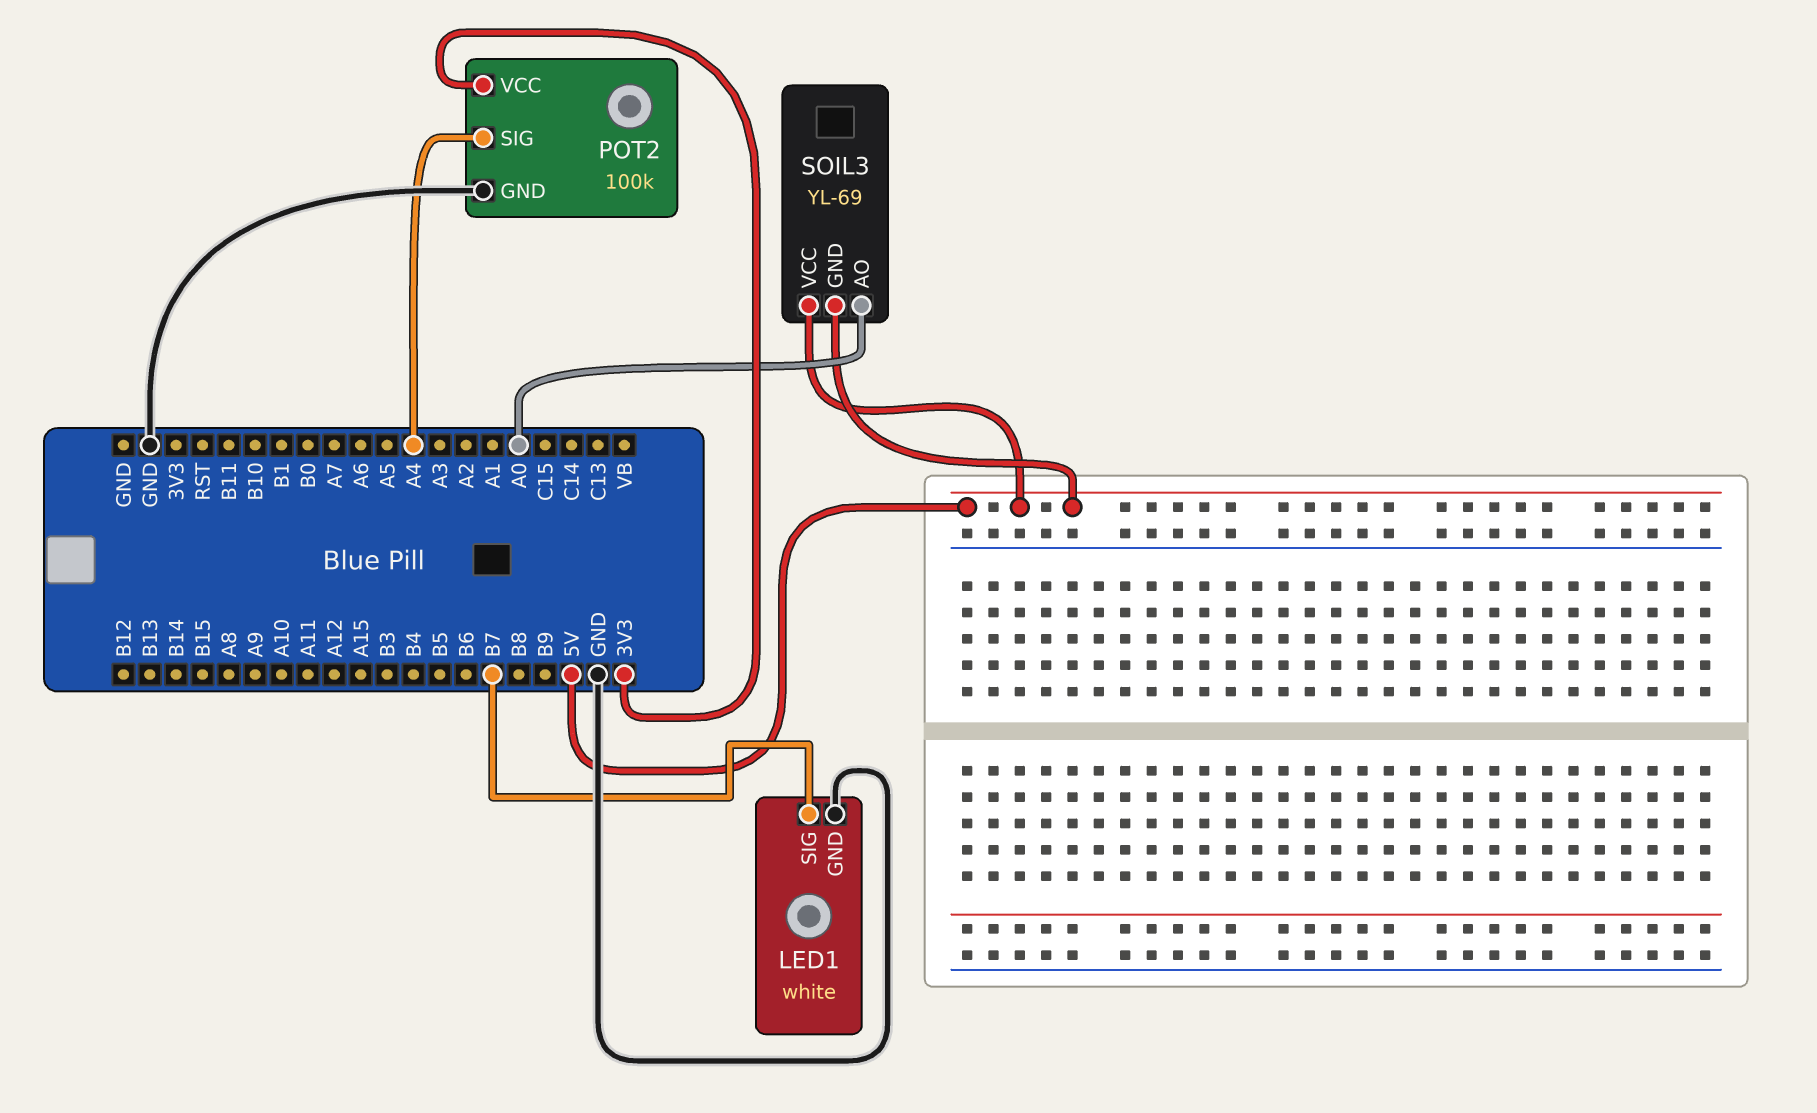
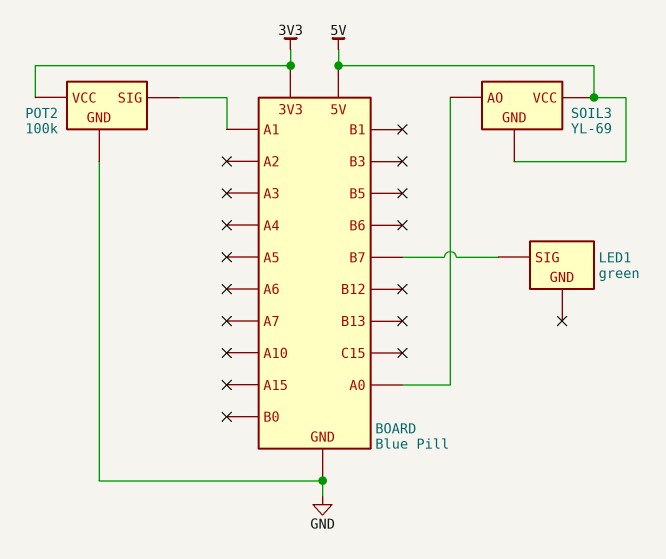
LED1: white -> green
LED1 pin GND: GND -> none
POT2 pin SIG: A4 -> A1

